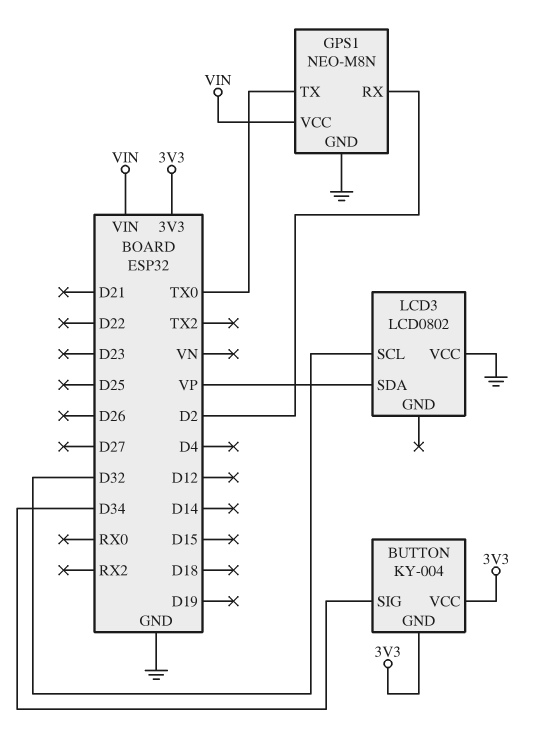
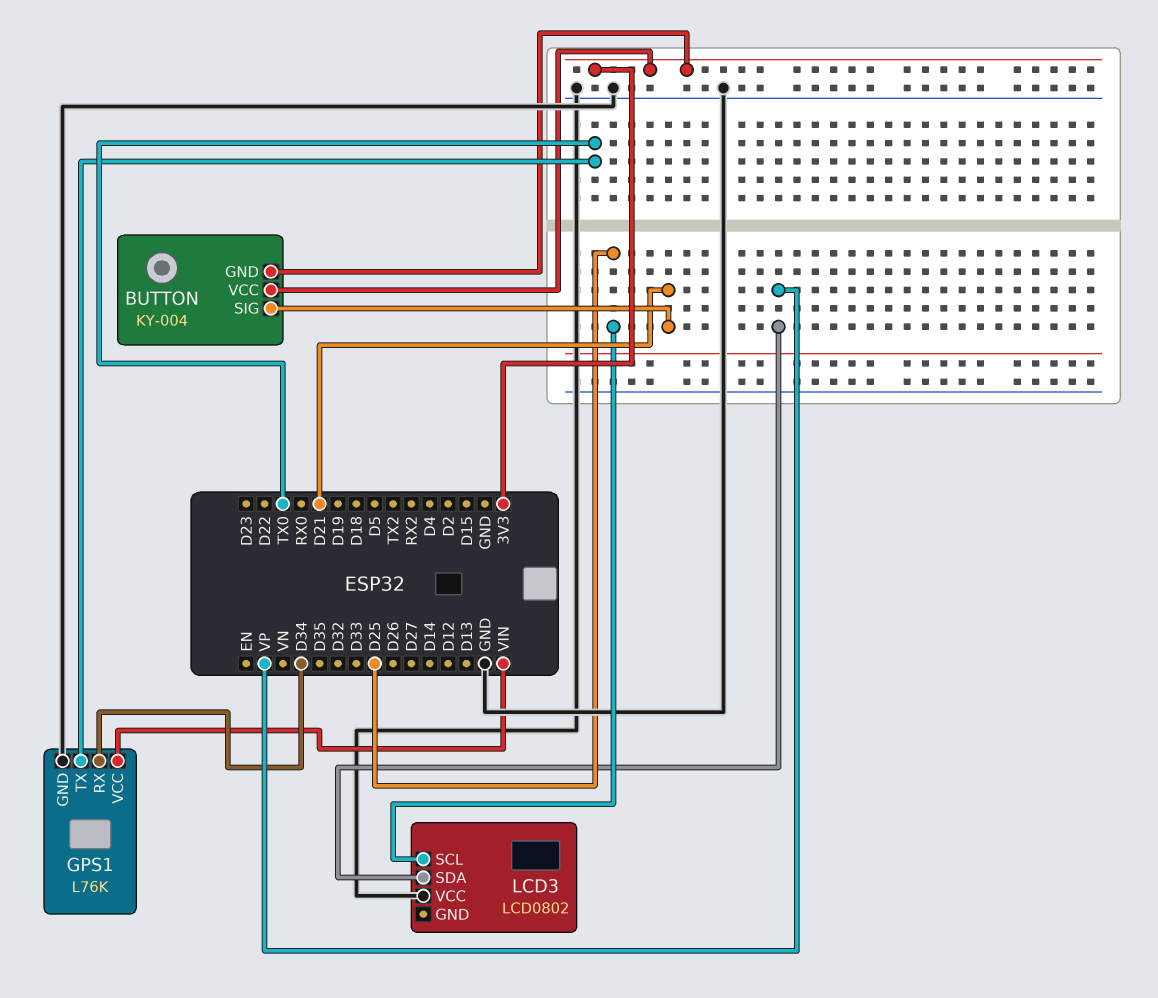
BUTTON pin SIG: D34 -> D21
GPS1: NEO-M8N -> L76K
GPS1 pin RX: D2 -> D34
LCD3 pin SCL: D32 -> D25

